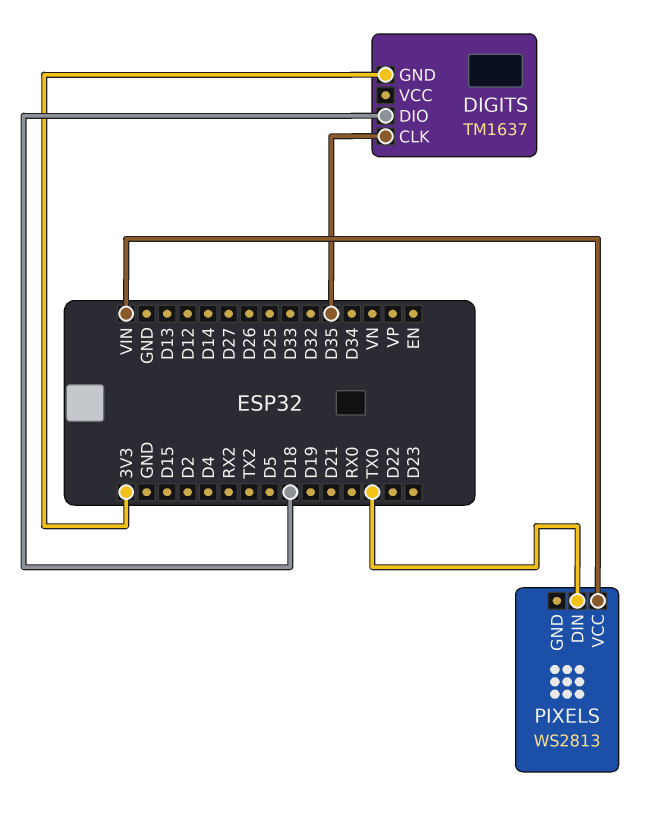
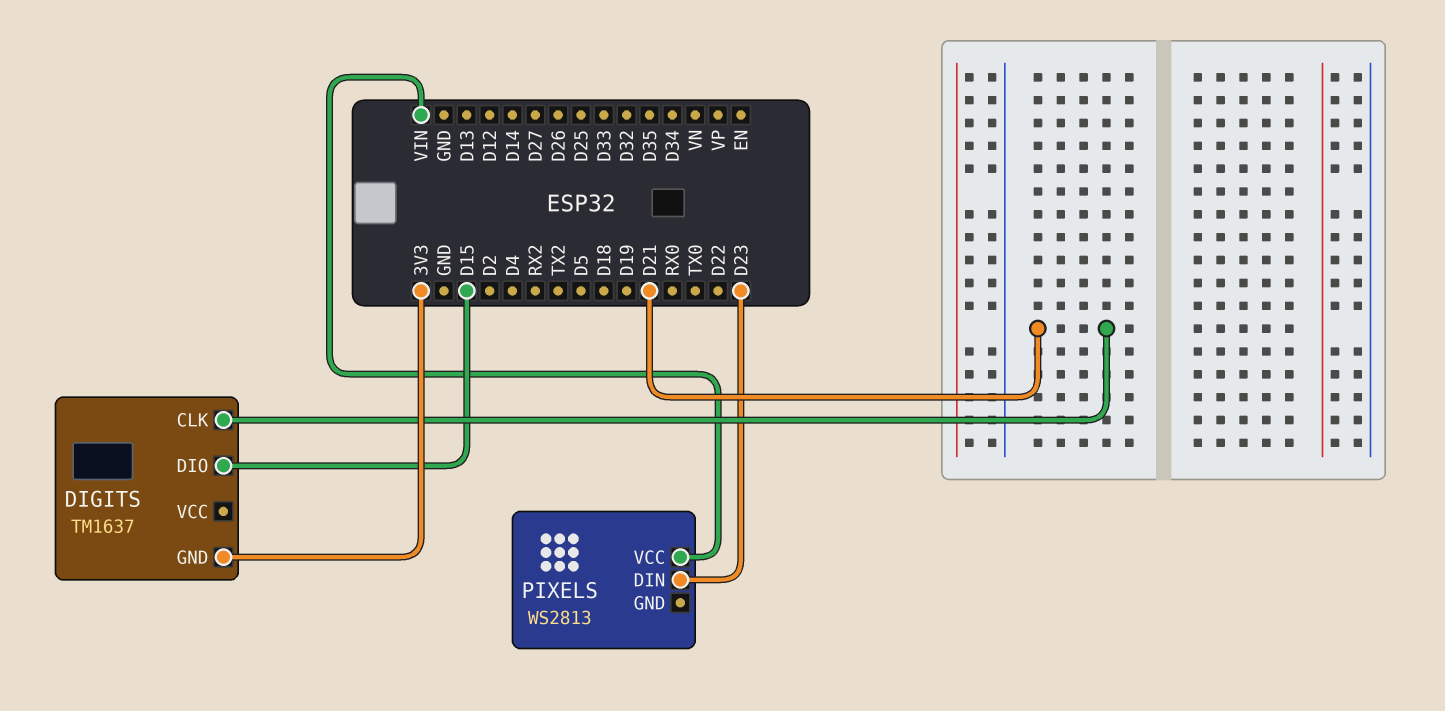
DIGITS pin CLK: D35 -> D21
DIGITS pin DIO: D18 -> D15
PIXELS pin DIN: TX0 -> D23

